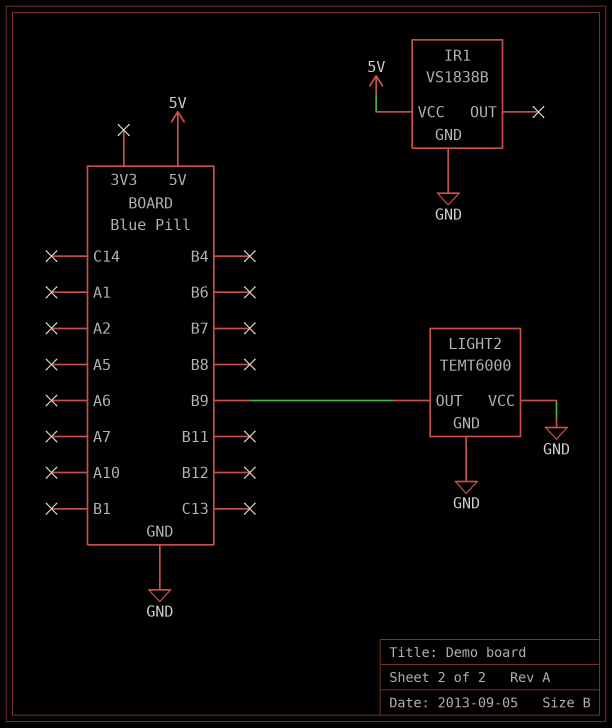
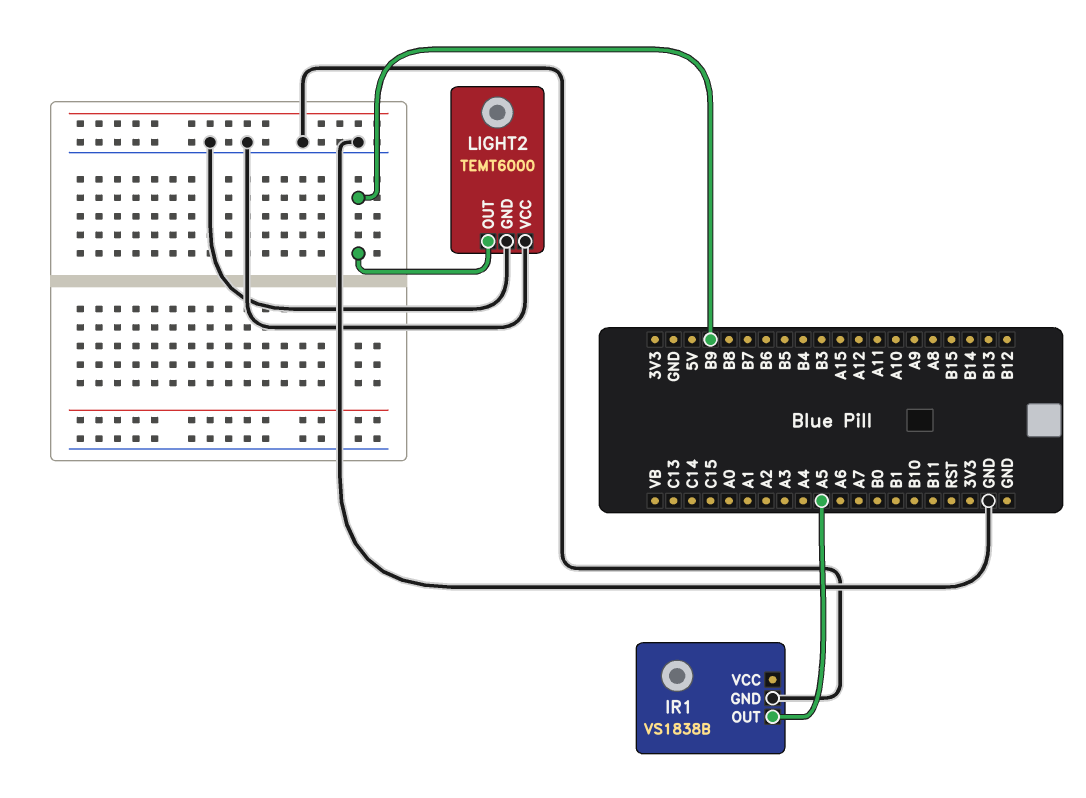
IR1 pin OUT: none -> A5
IR1 pin VCC: 5V -> none

